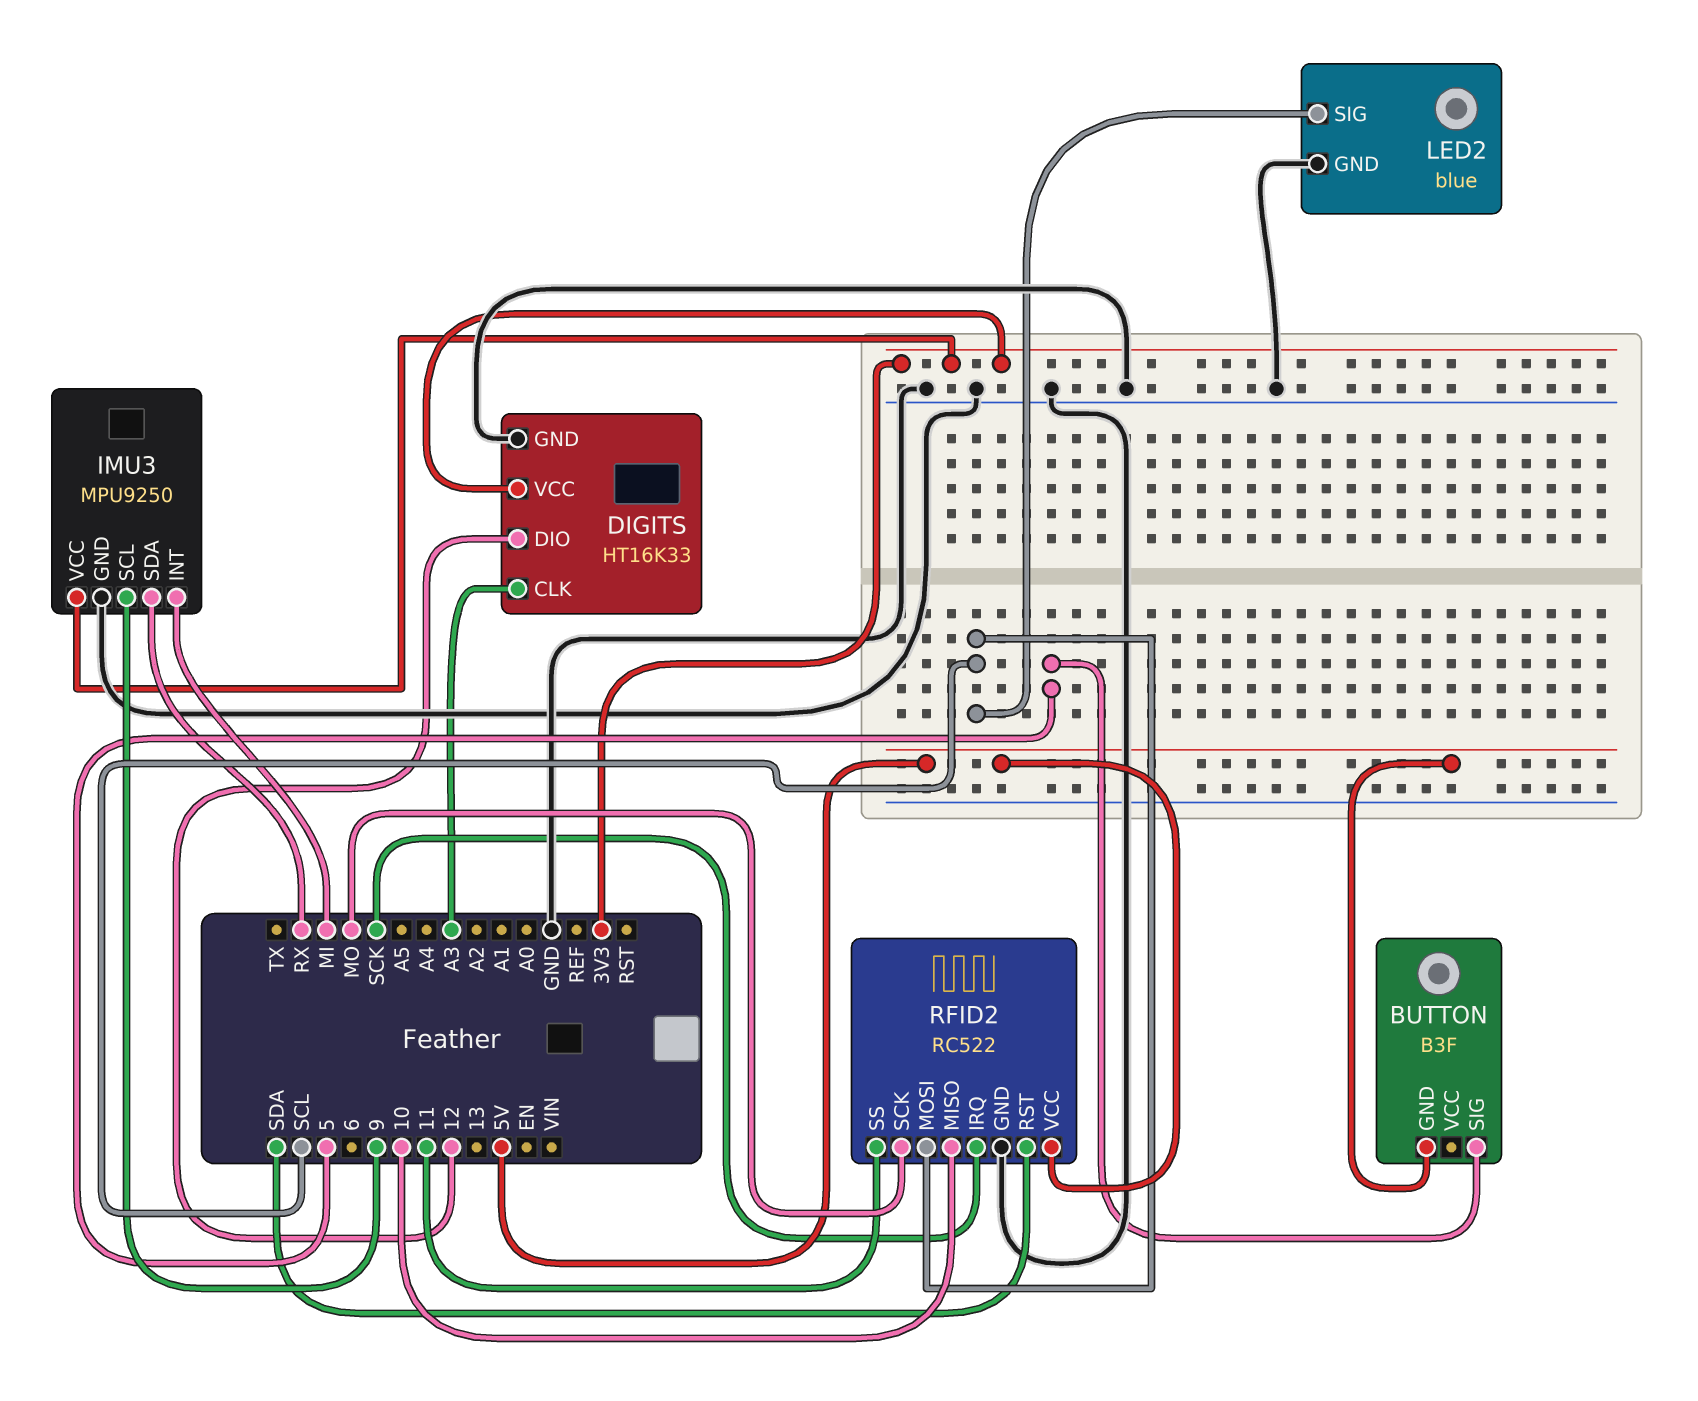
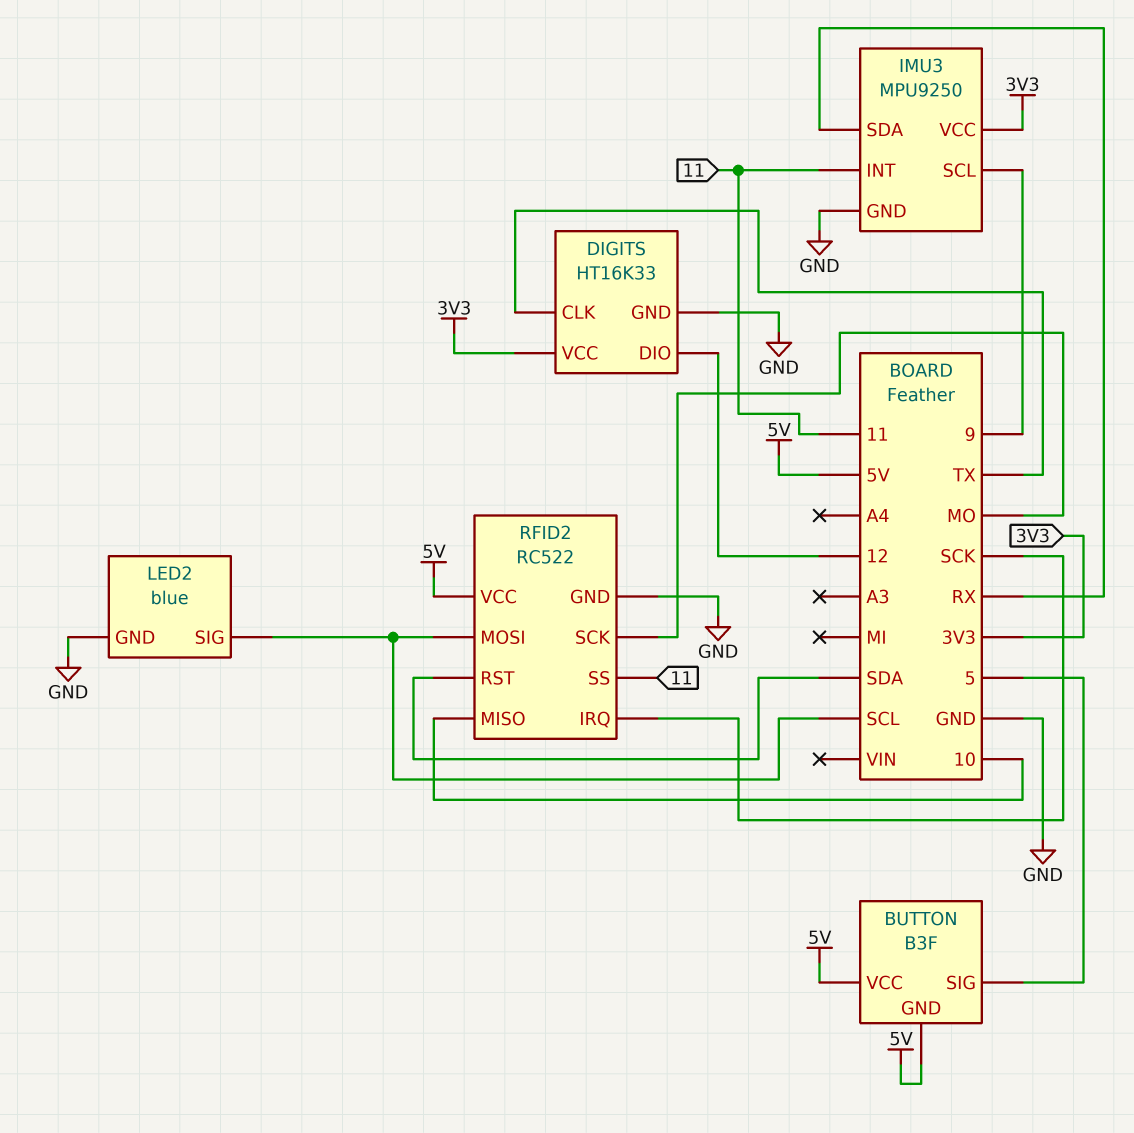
BUTTON pin VCC: none -> 5V
DIGITS pin CLK: A3 -> TX
IMU3 pin INT: MI -> 11

